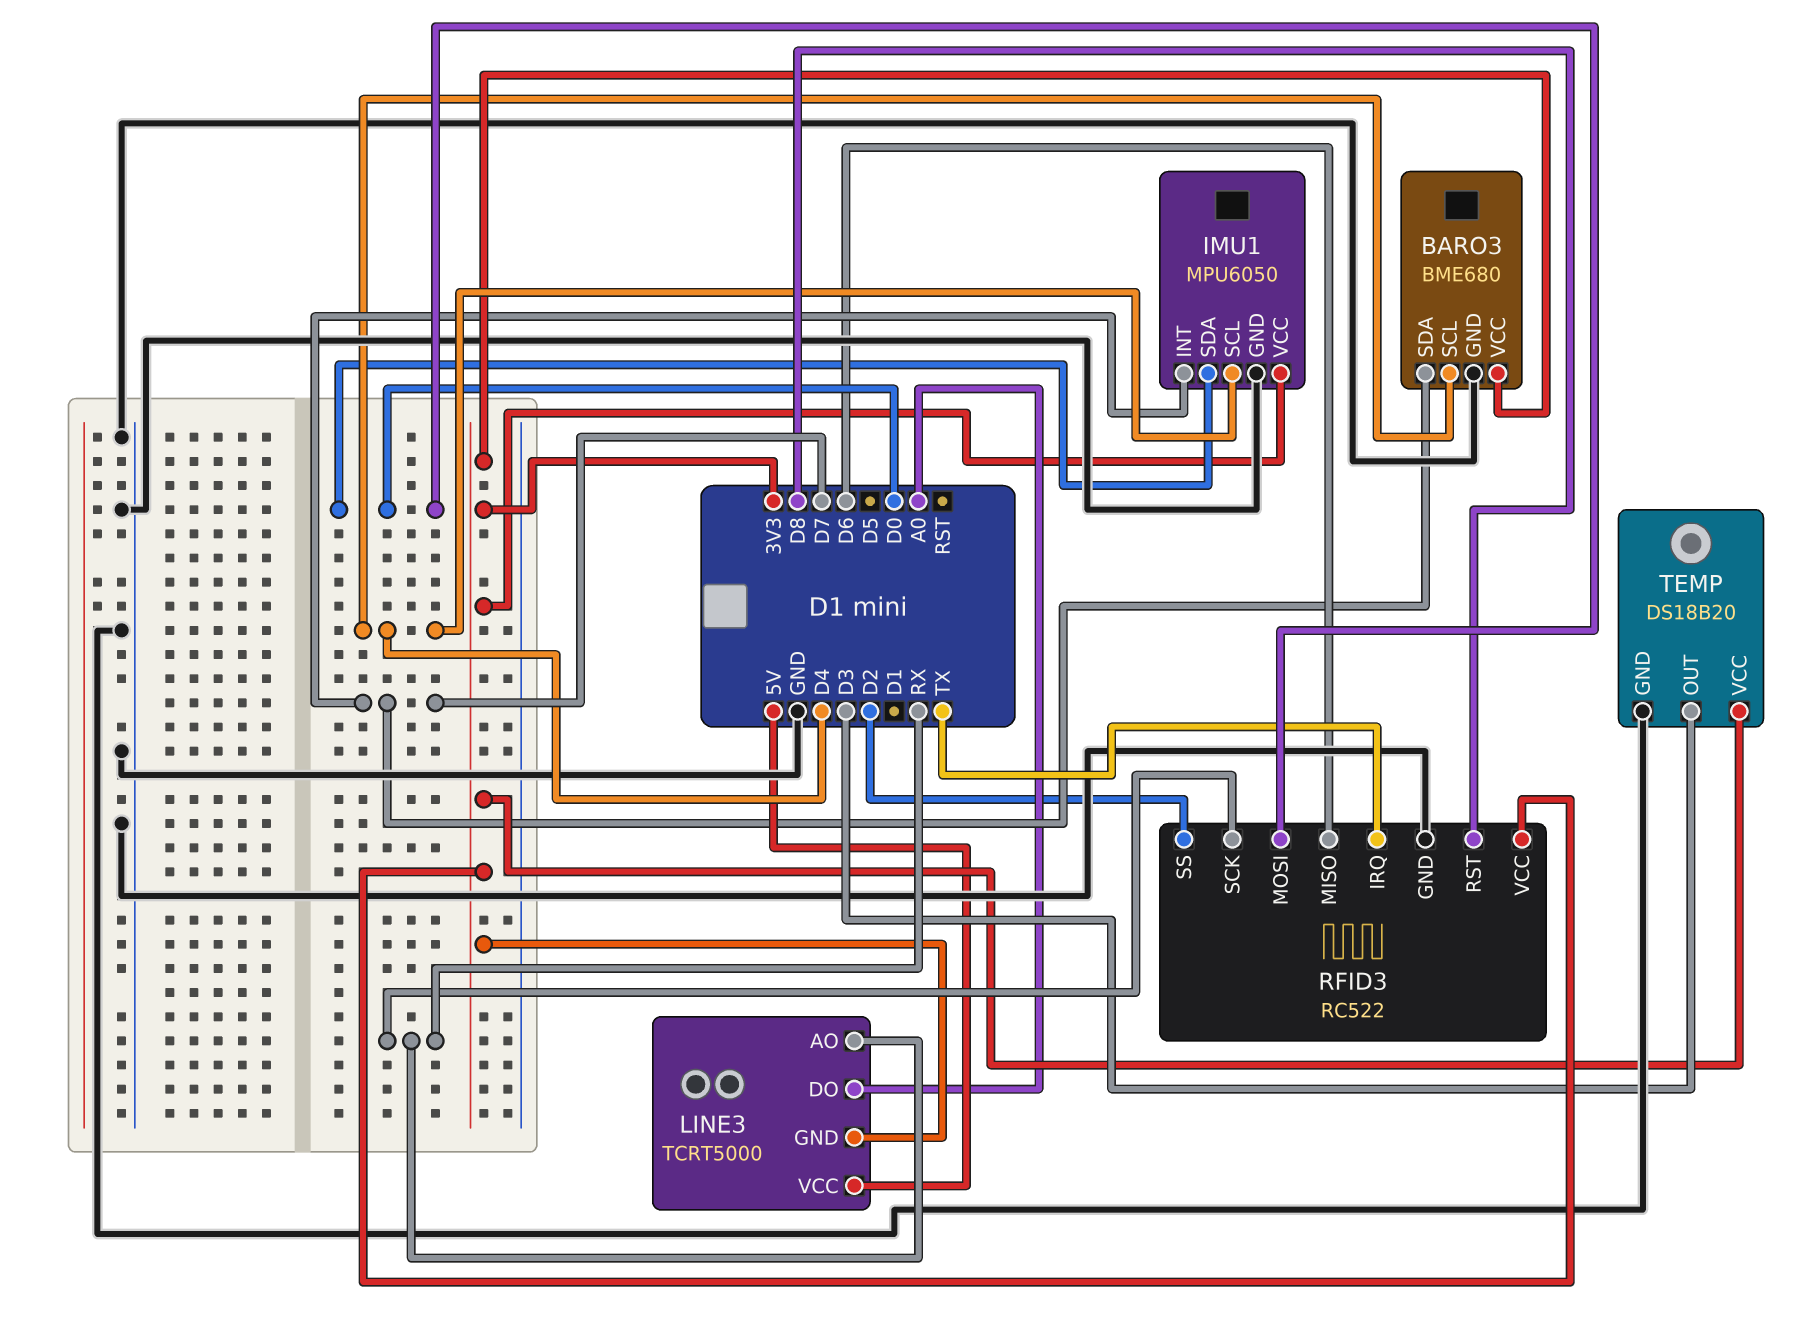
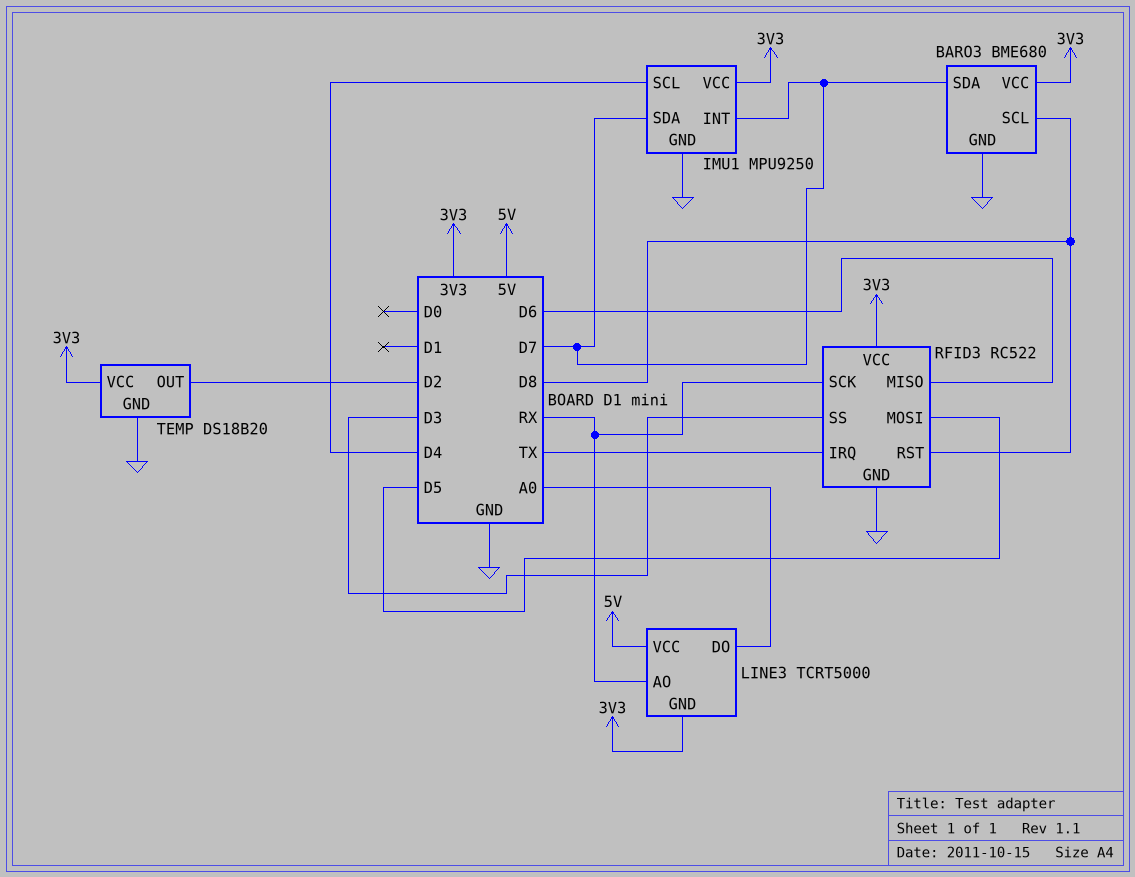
BARO3 pin SCL: D4 -> D8
IMU1: MPU6050 -> MPU9250
IMU1 pin SDA: D0 -> D7
RFID3 pin MOSI: D0 -> D5
RFID3 pin SS: D2 -> D3
TEMP pin OUT: D3 -> D2

